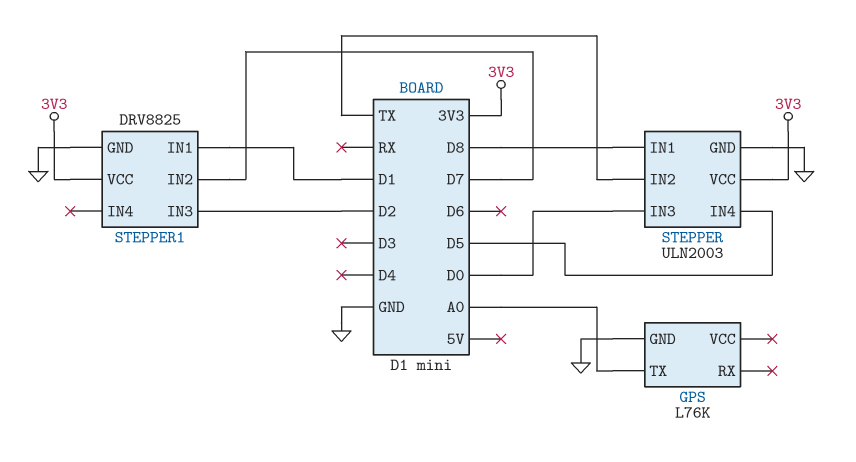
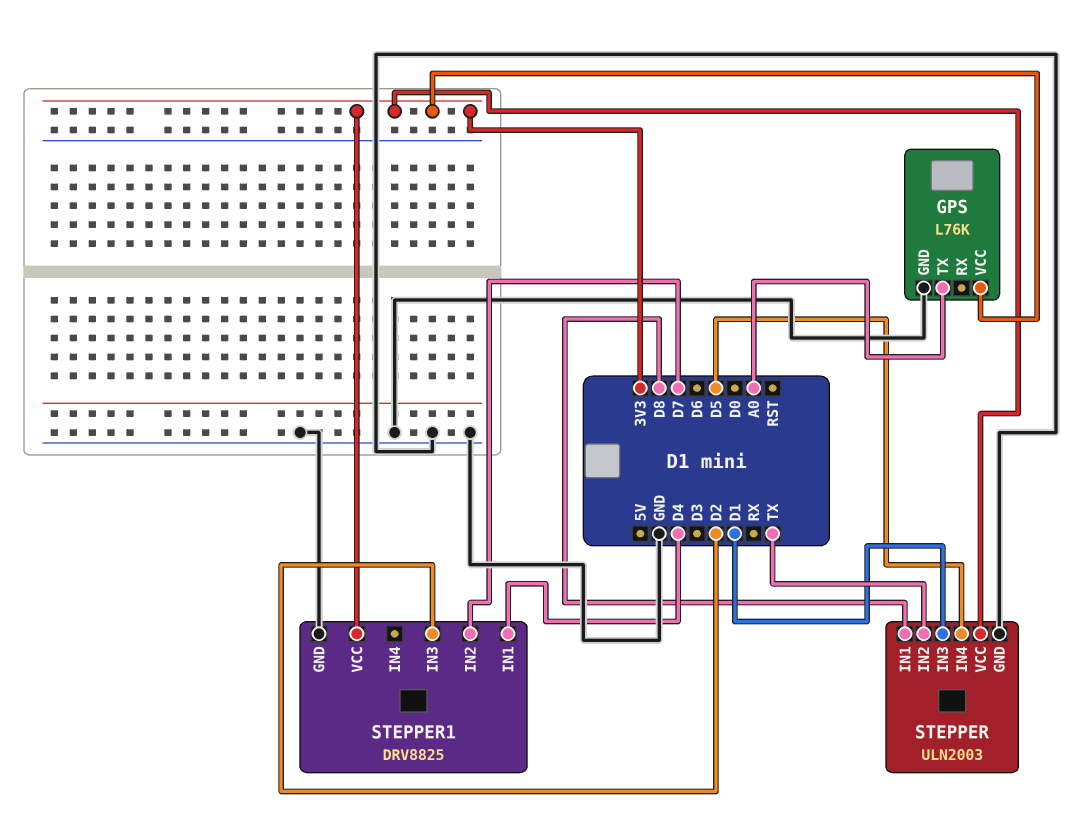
GPS pin VCC: none -> 3V3
STEPPER pin IN3: D0 -> D1
STEPPER1 pin IN1: D1 -> D4

